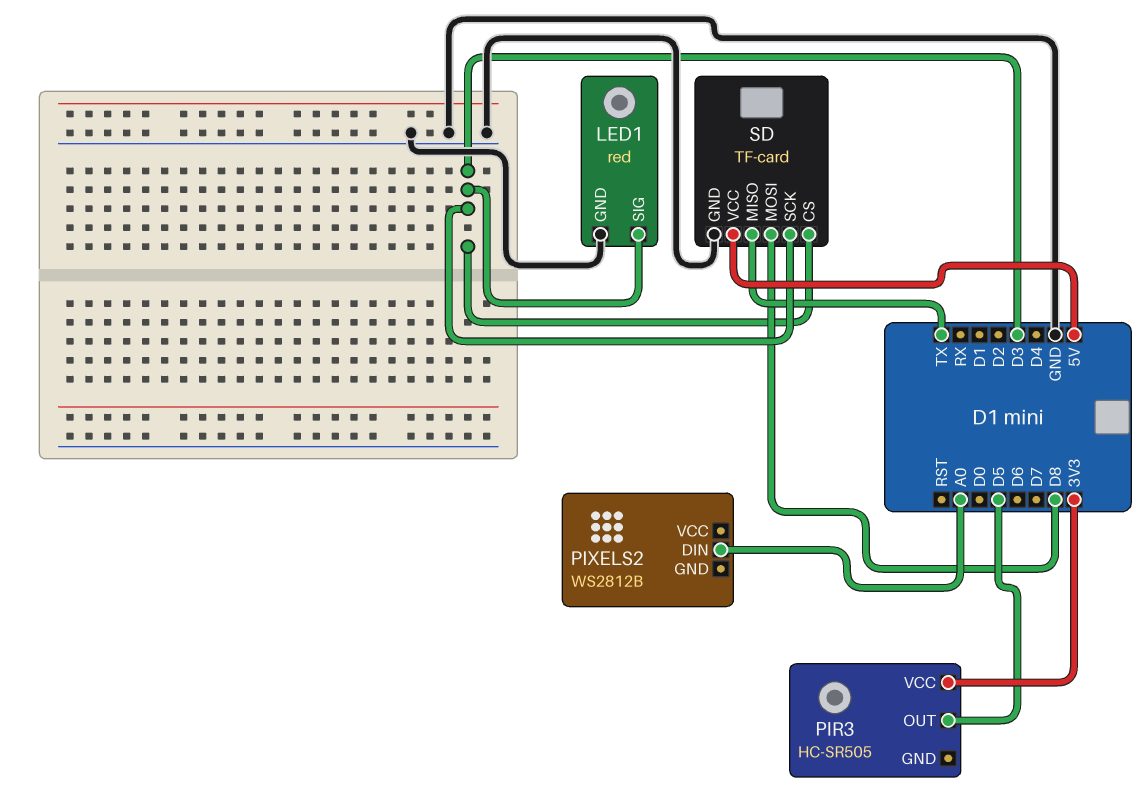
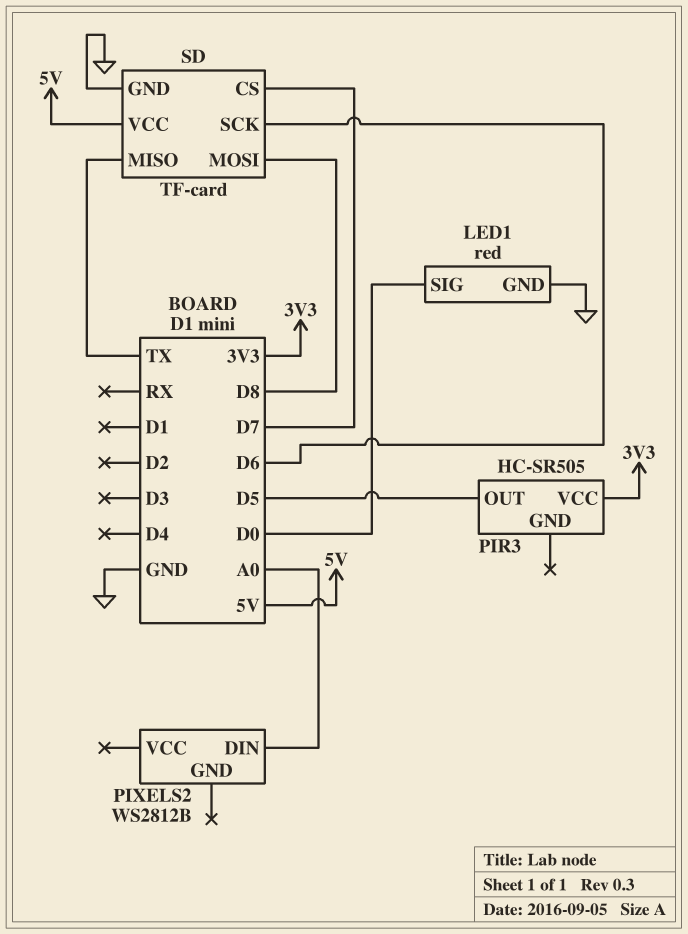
LED1 pin SIG: D3 -> D0
SD pin CS: D3 -> D7
SD pin SCK: D3 -> D6

